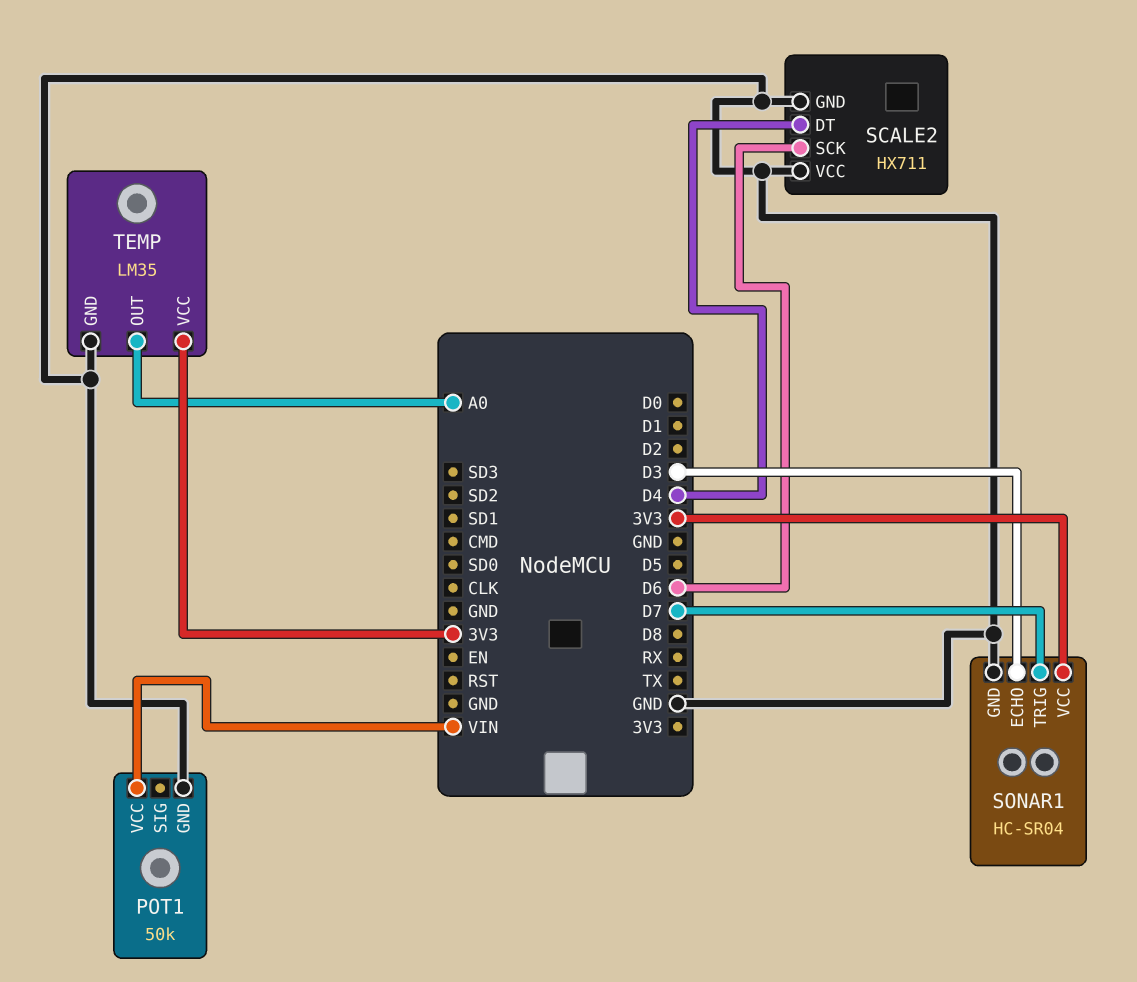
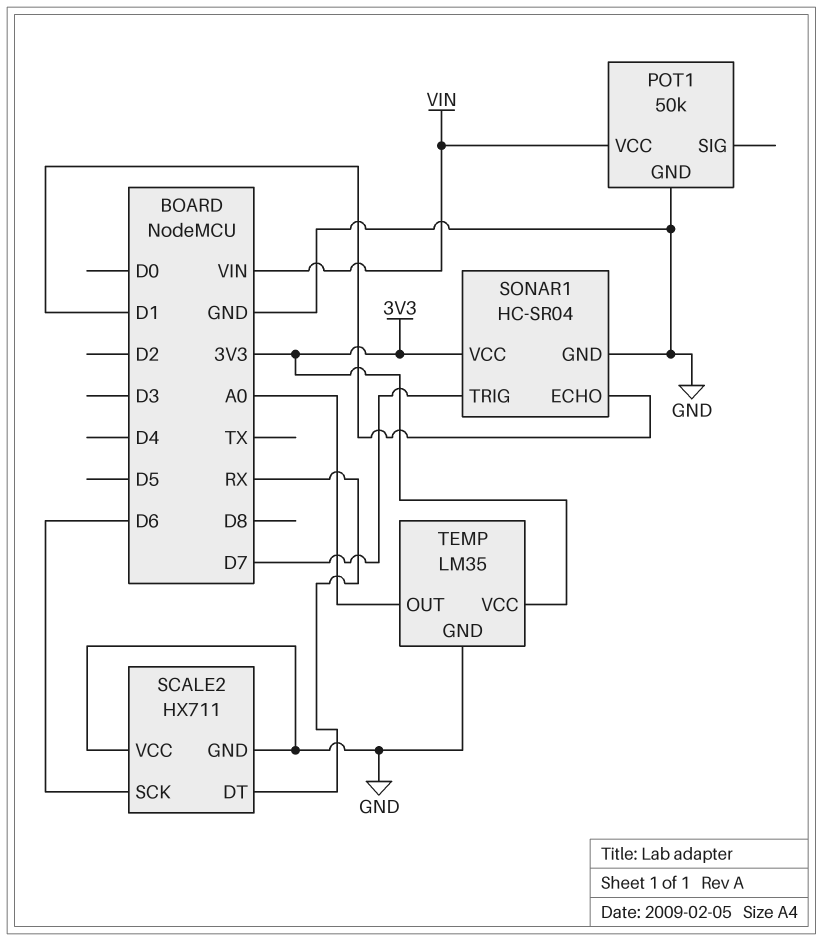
SCALE2 pin DT: D4 -> RX
SONAR1 pin ECHO: D3 -> D1

